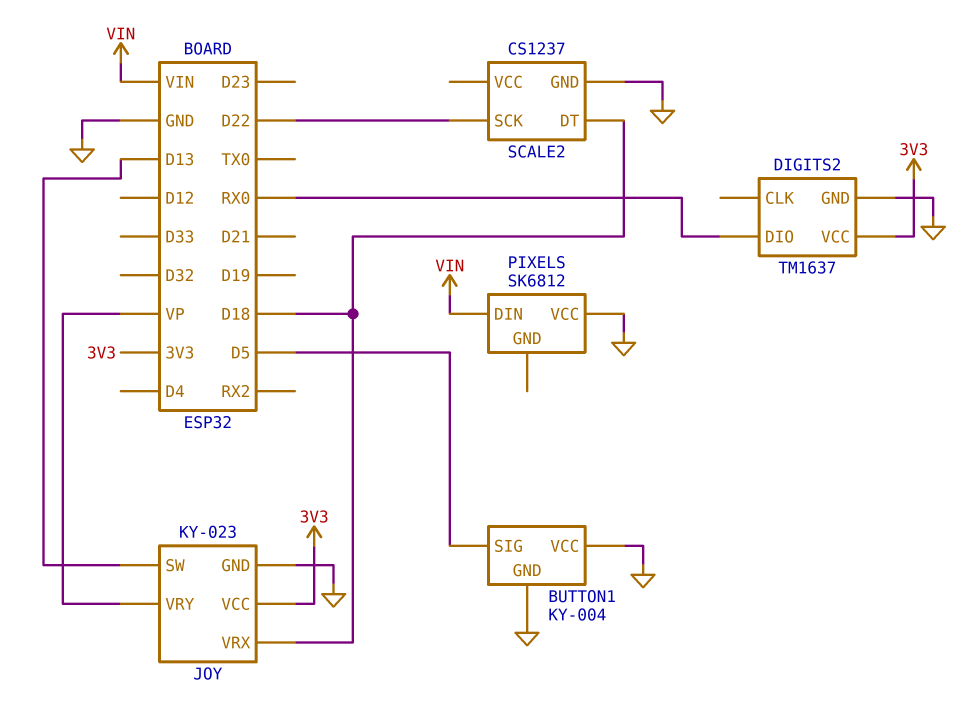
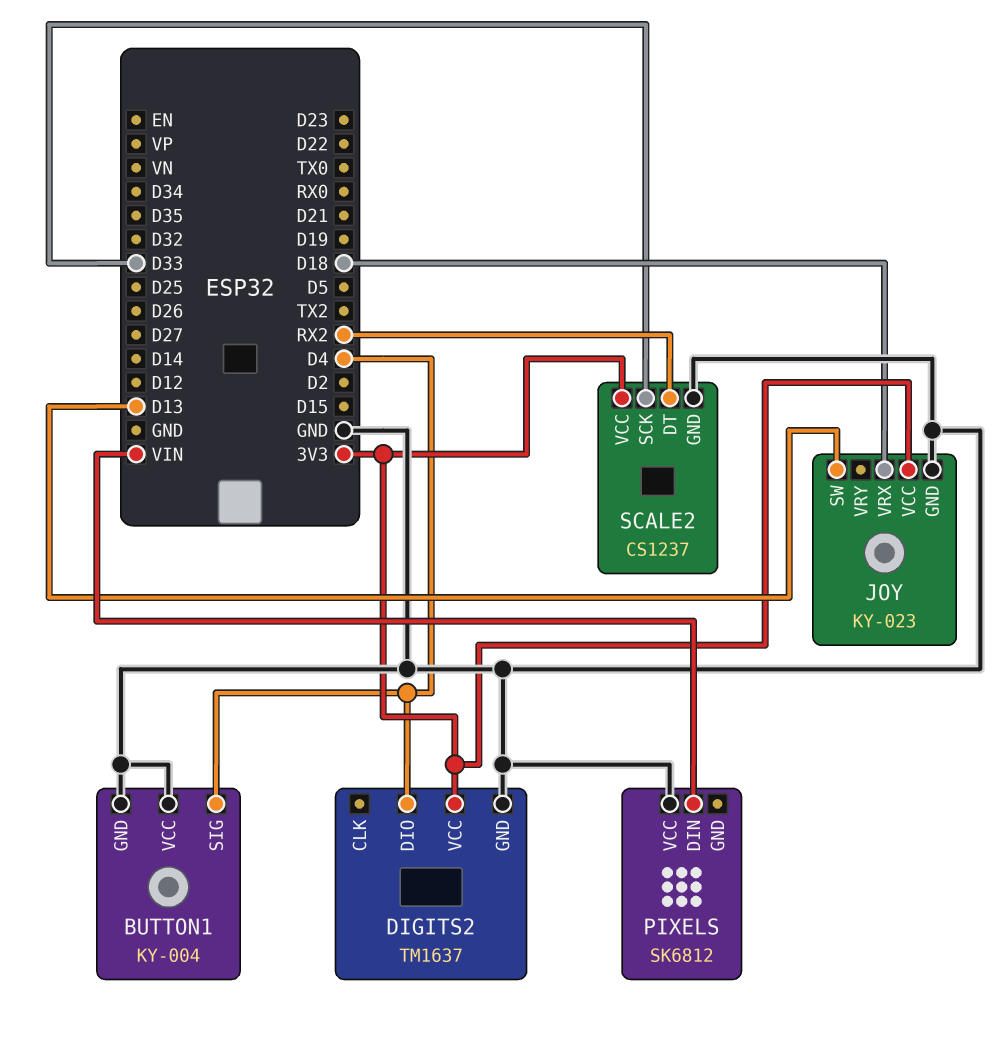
BUTTON1 pin SIG: D5 -> D4
DIGITS2 pin DIO: RX0 -> D4
JOY pin VRY: VP -> none
SCALE2 pin DT: D18 -> RX2
SCALE2 pin SCK: D22 -> D33
SCALE2 pin VCC: none -> 3V3

